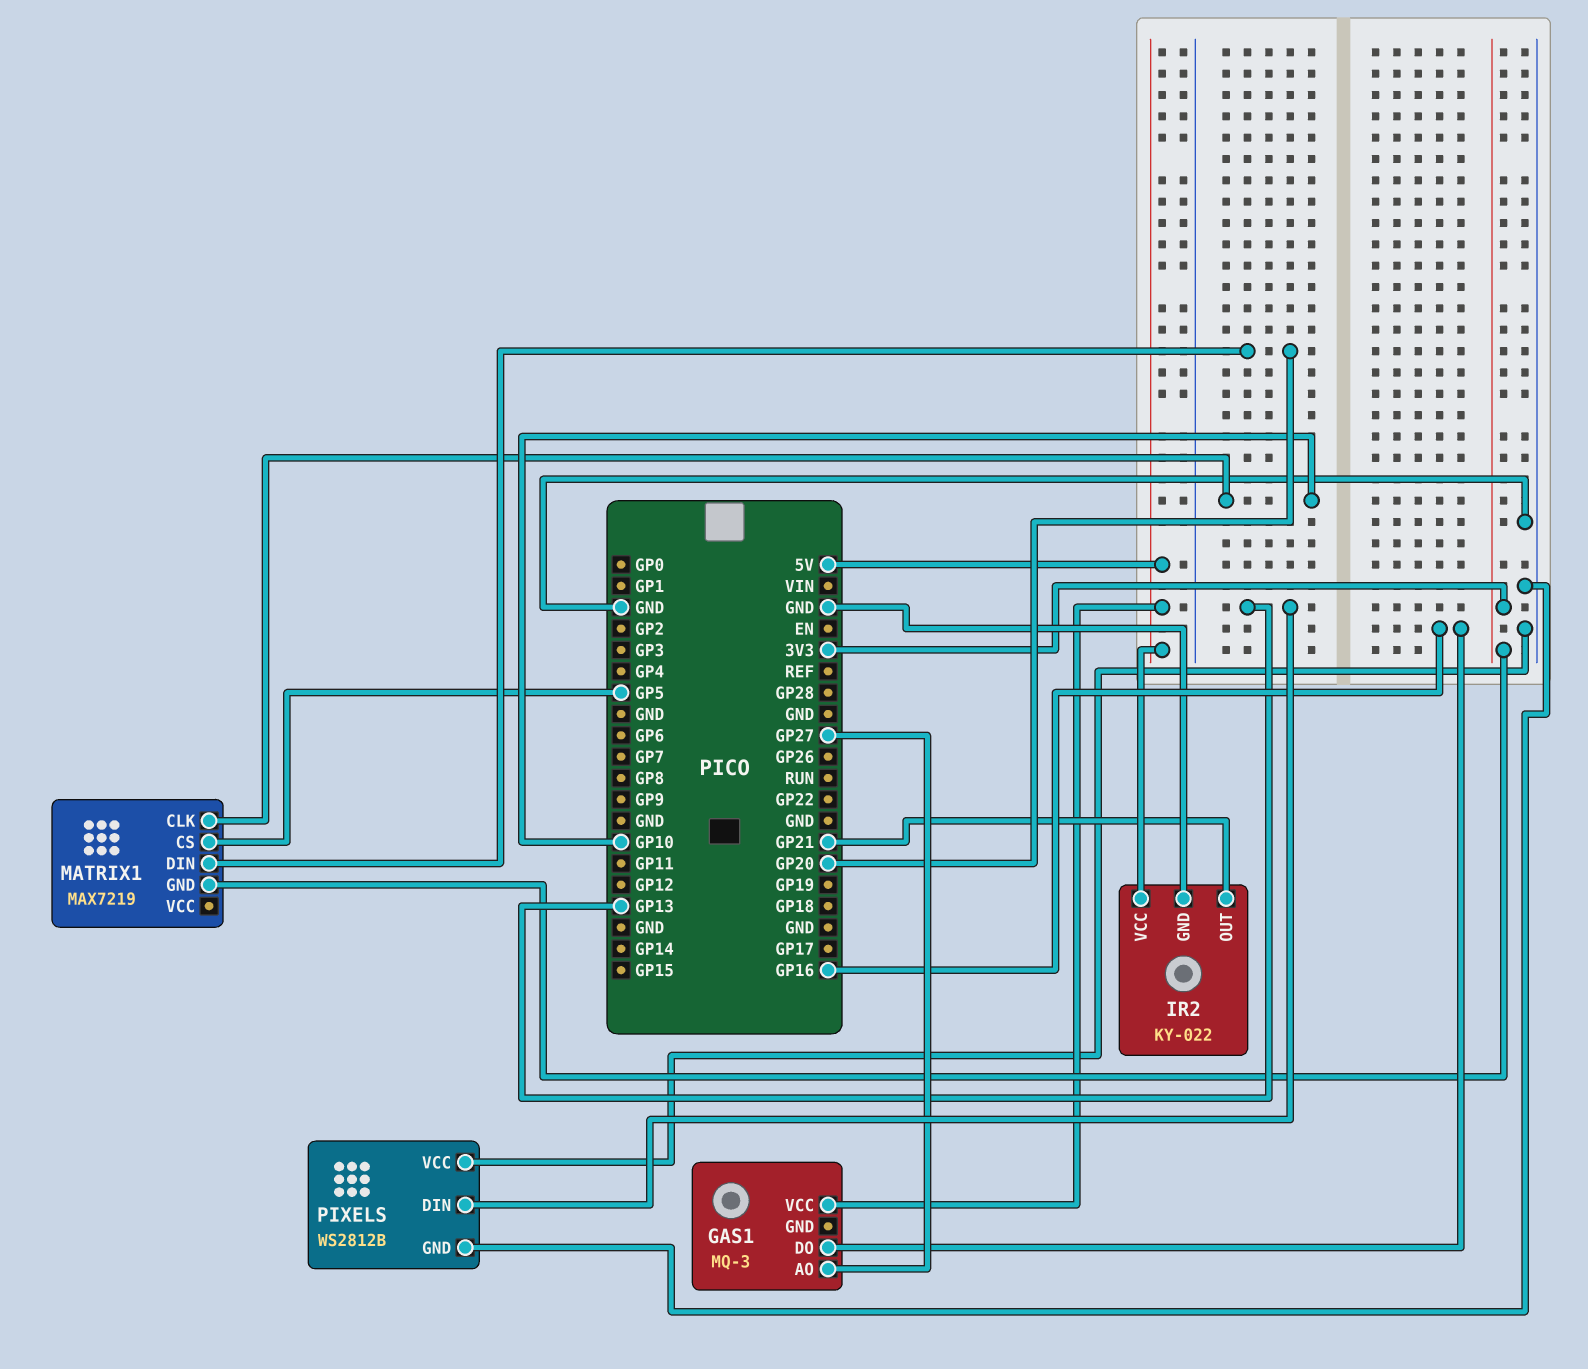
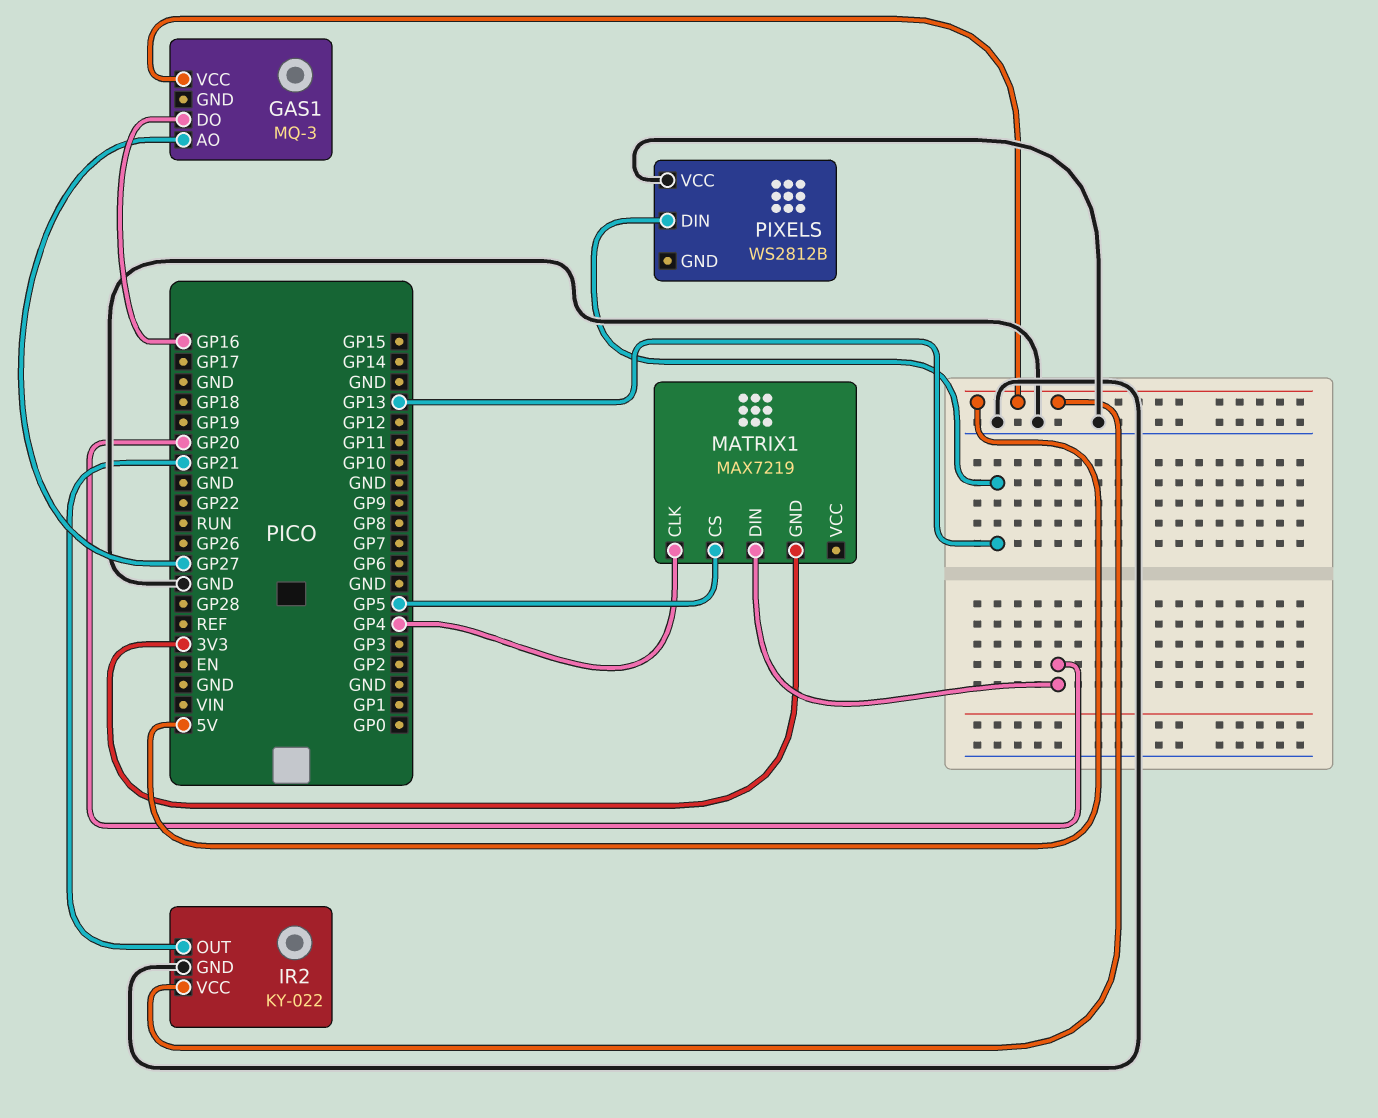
MATRIX1 pin CLK: GP10 -> GP4
PIXELS pin GND: GND -> none

